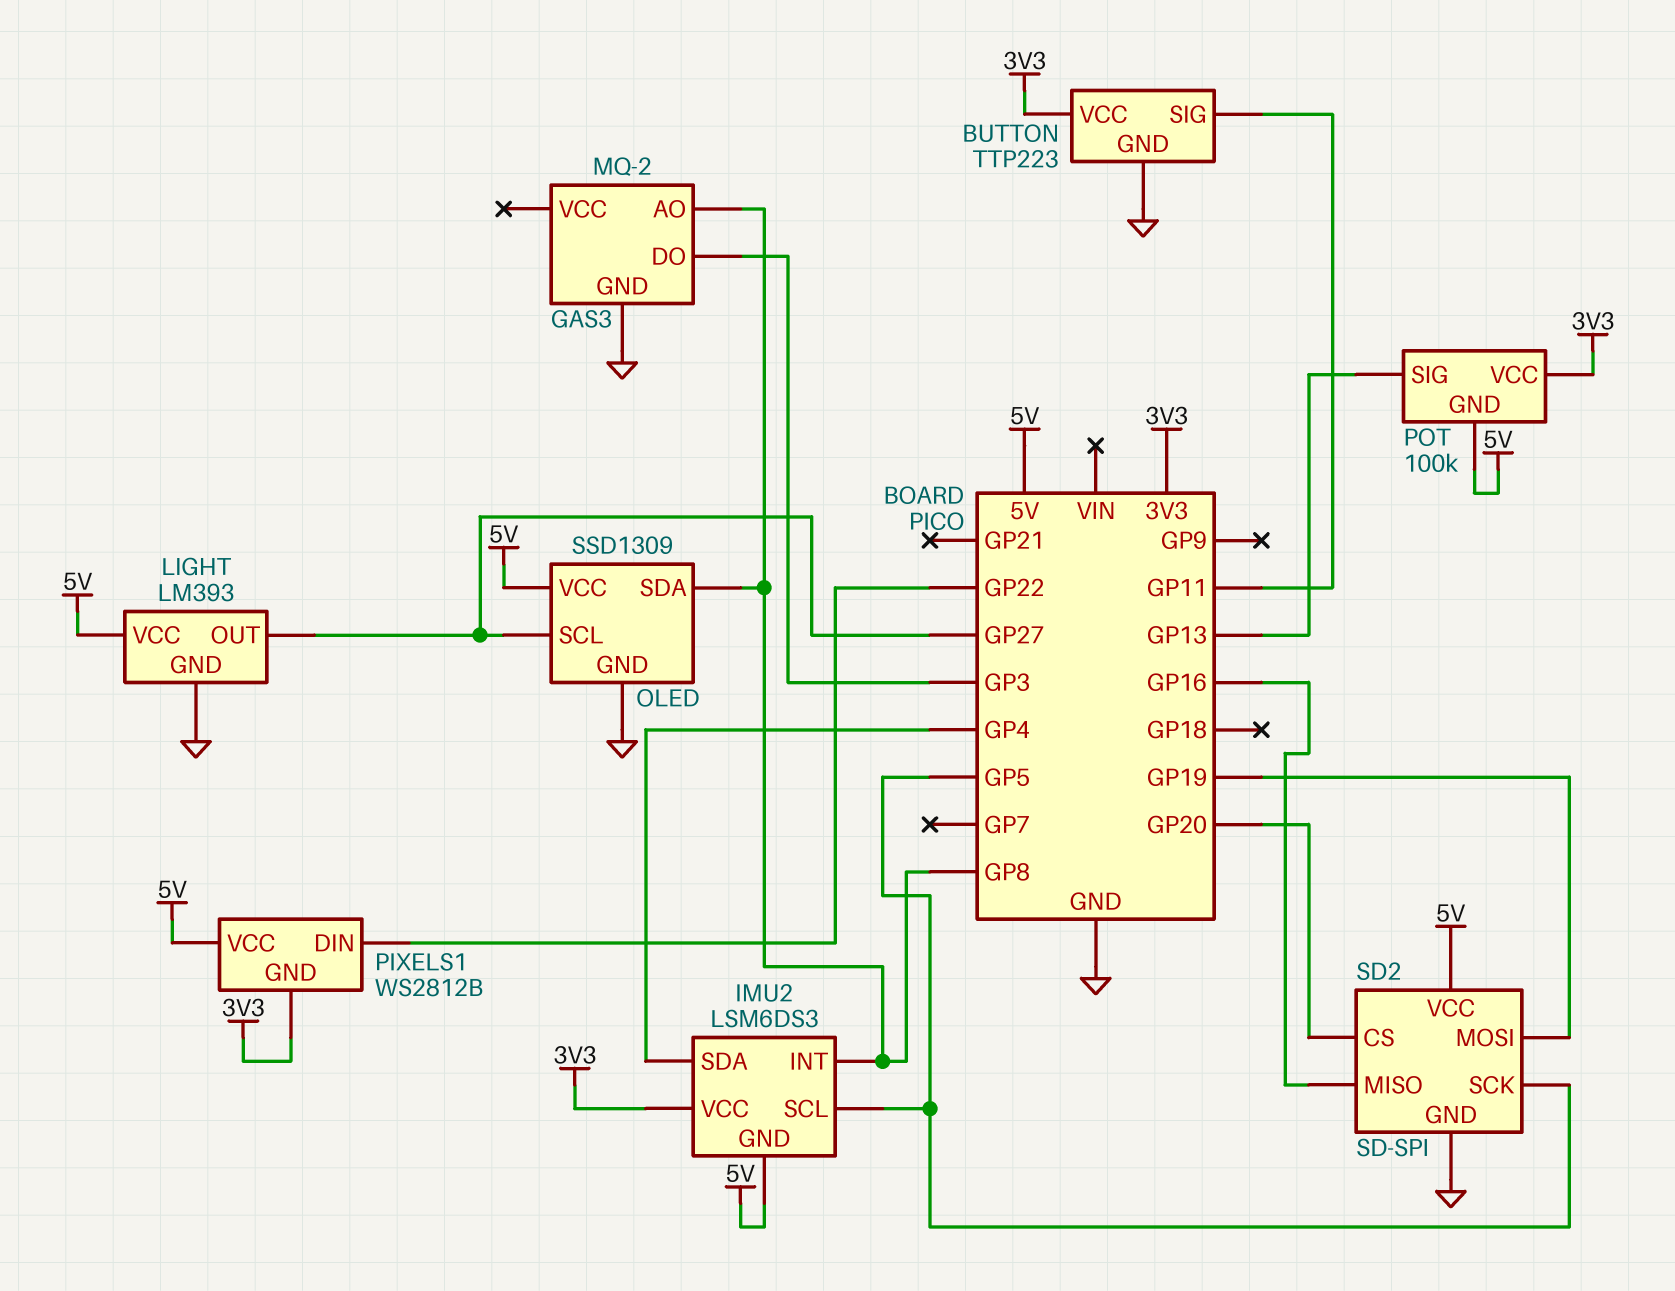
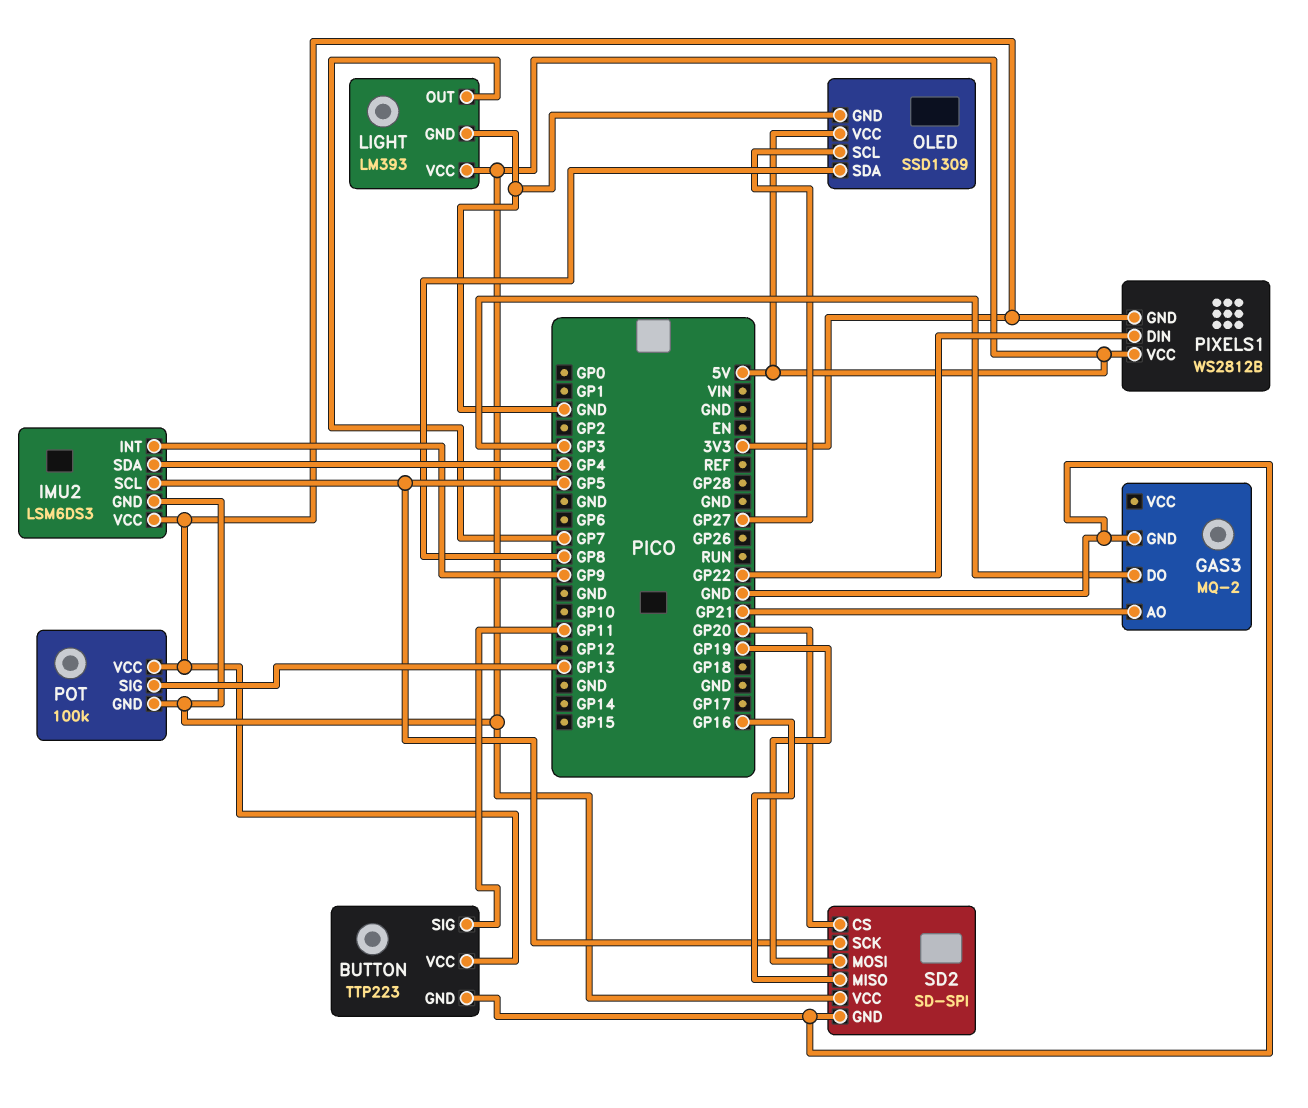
GAS3 pin AO: GP8 -> GP21
IMU2 pin INT: GP8 -> GP9
LIGHT pin OUT: GP27 -> GP7

